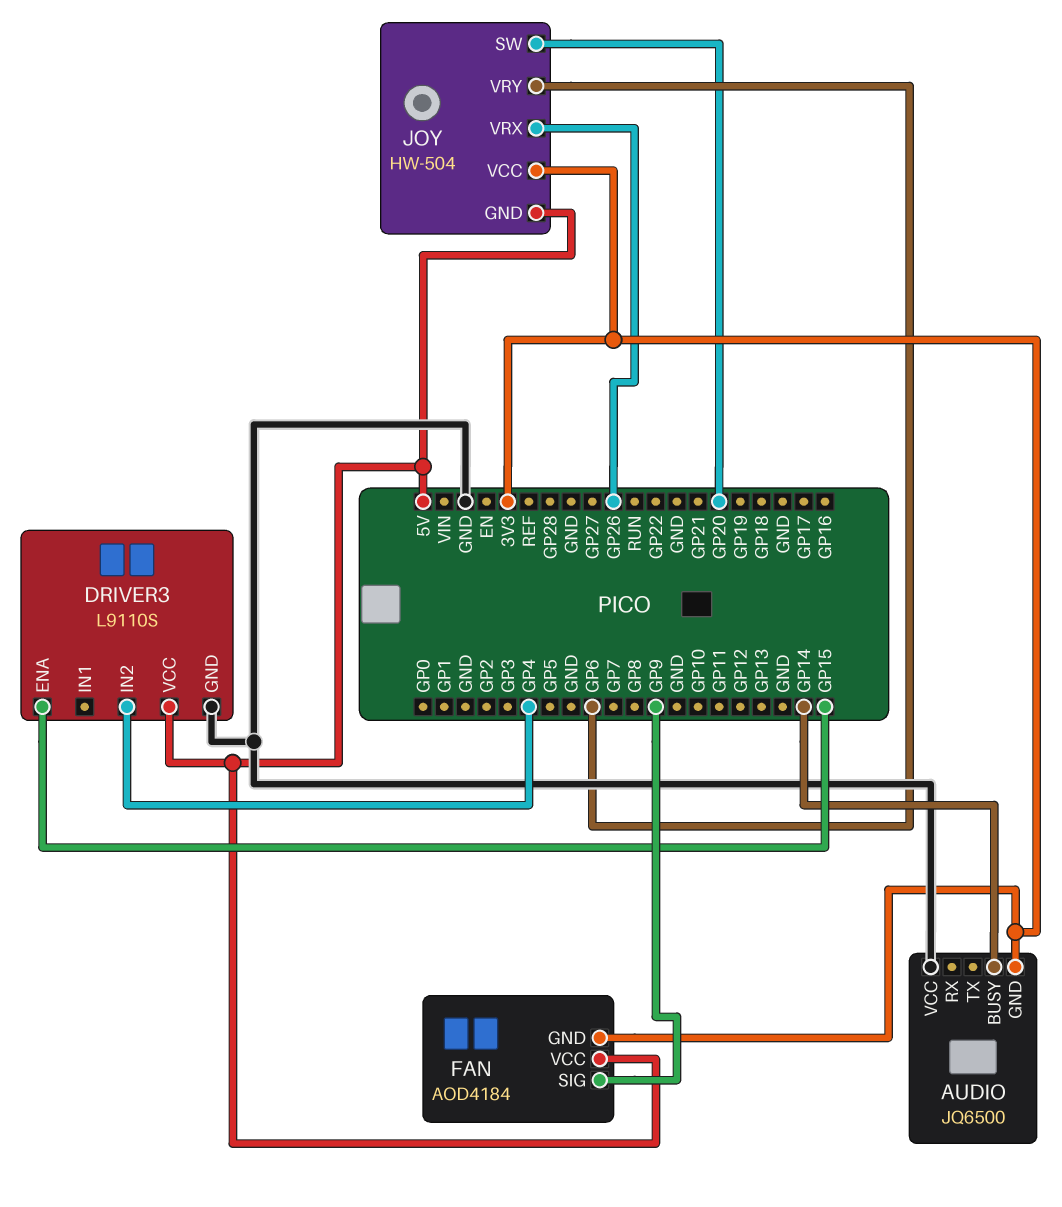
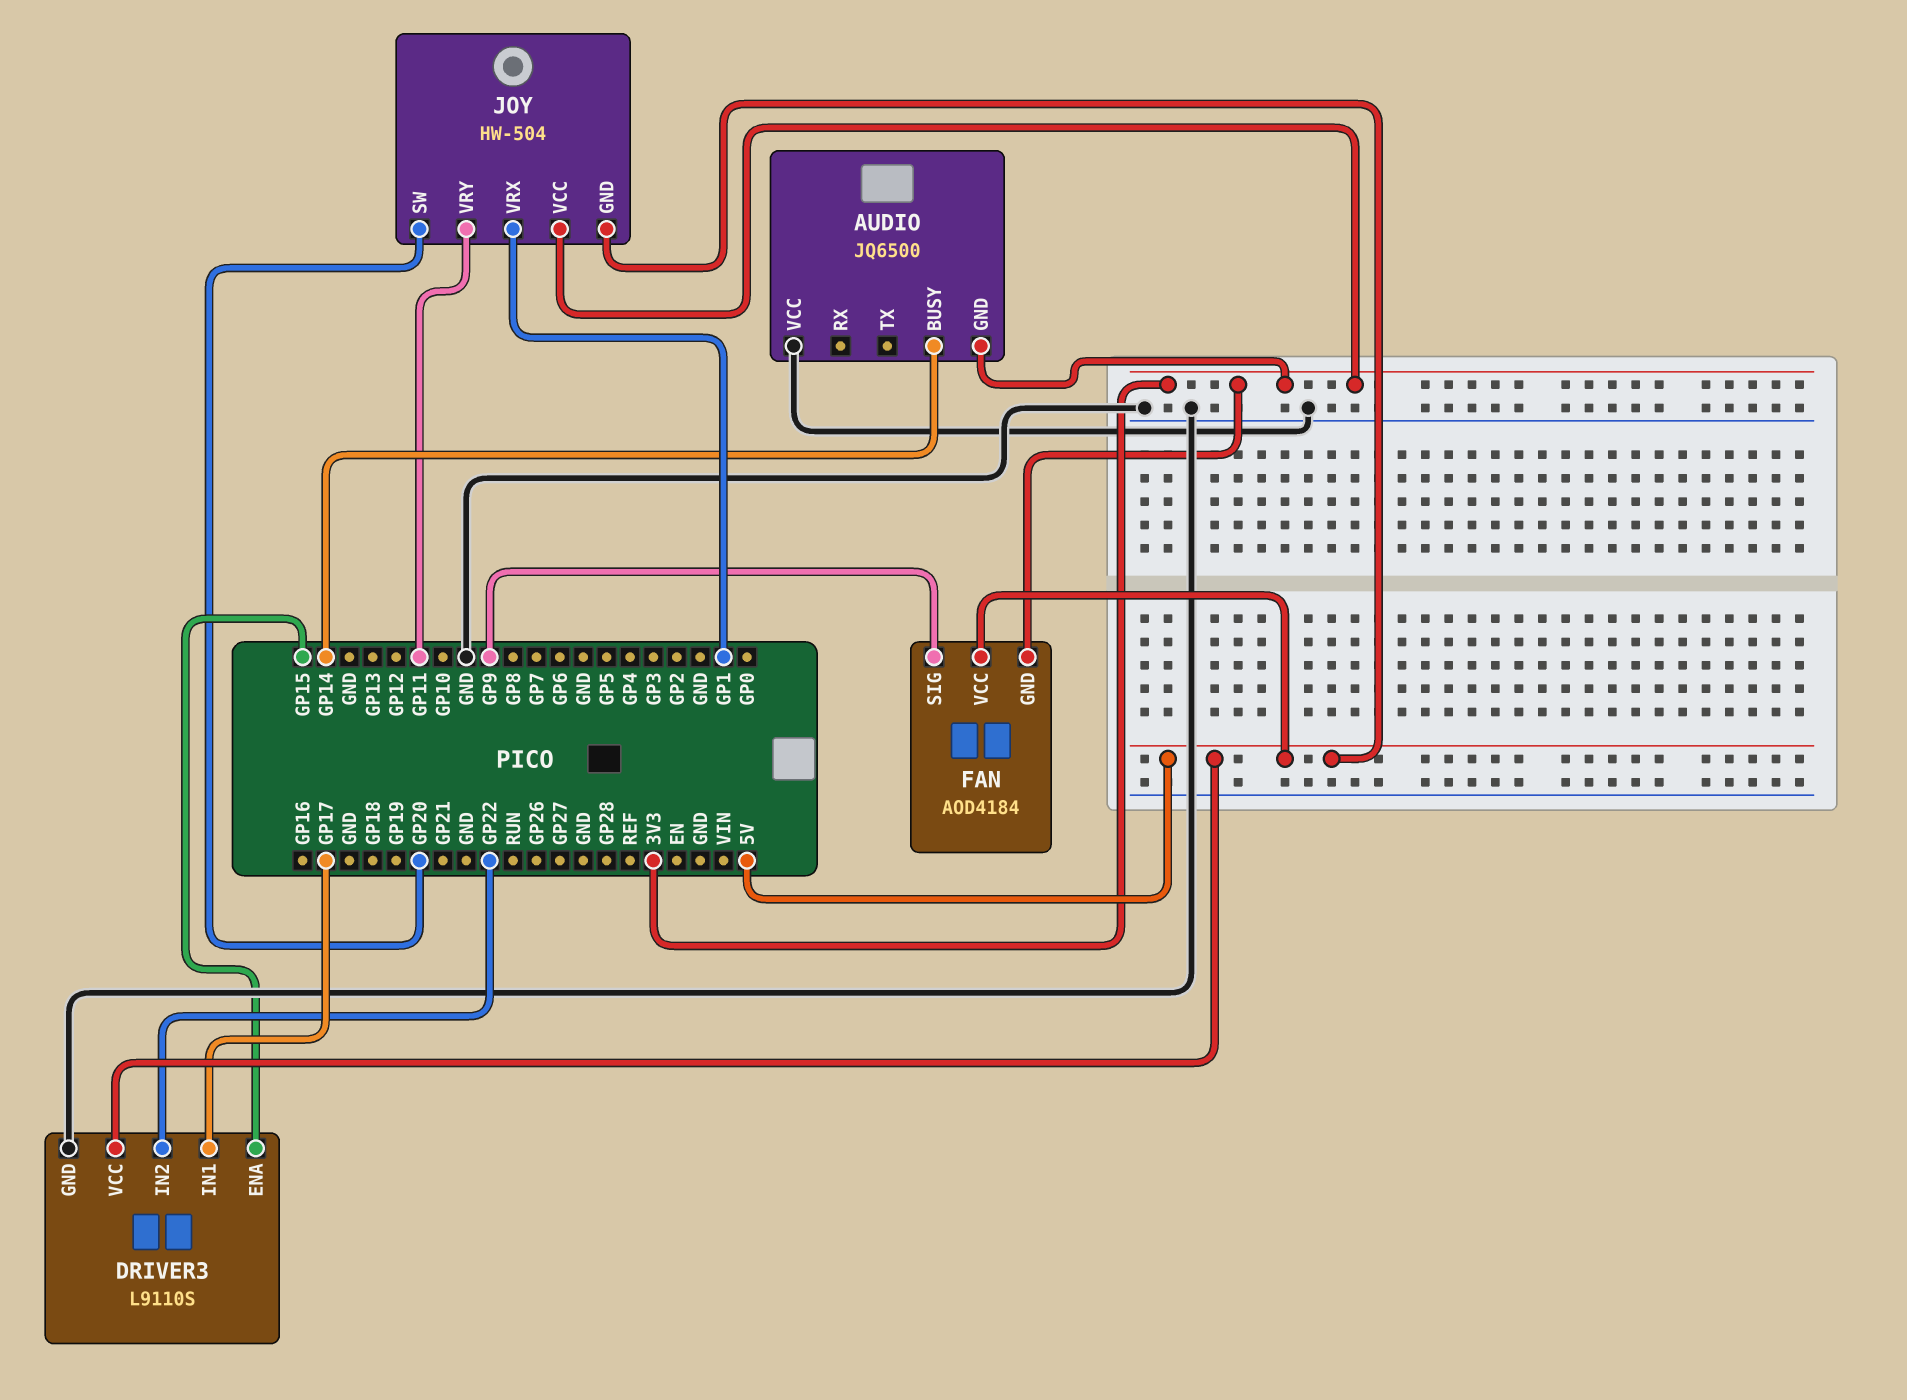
DRIVER3 pin IN1: none -> GP17
DRIVER3 pin IN2: GP4 -> GP22
JOY pin VRX: GP26 -> GP1
JOY pin VRY: GP6 -> GP11

